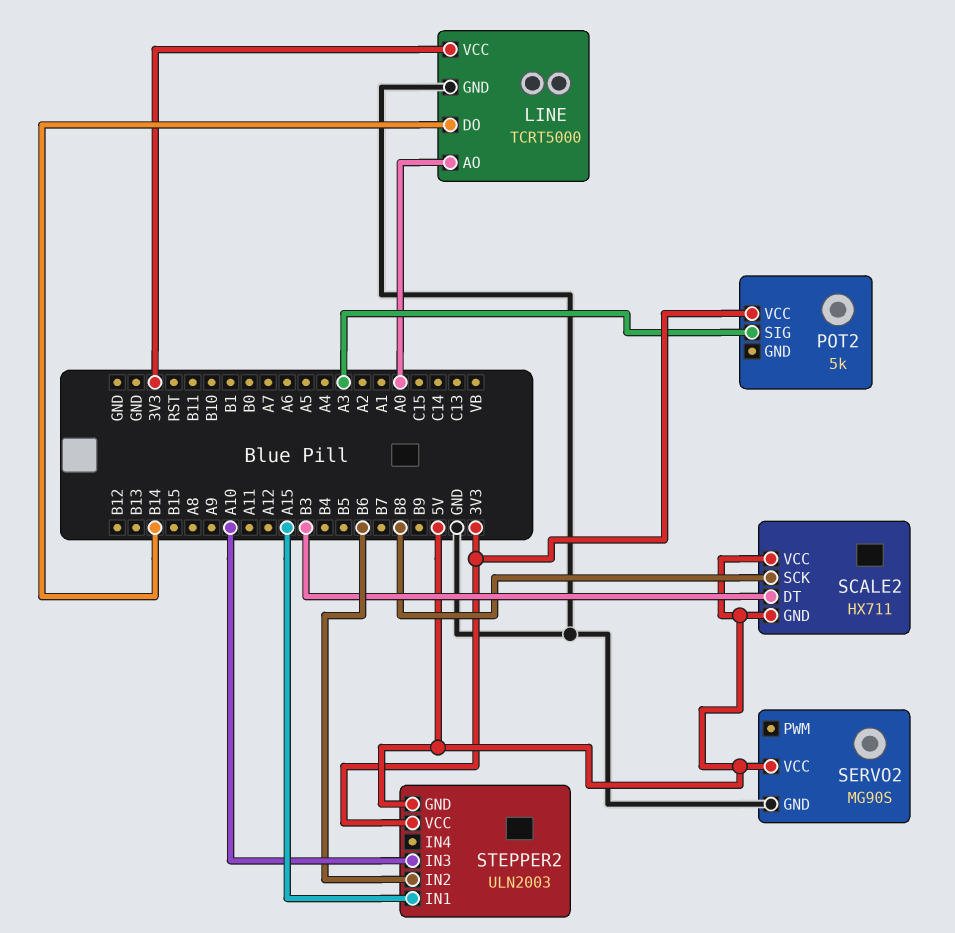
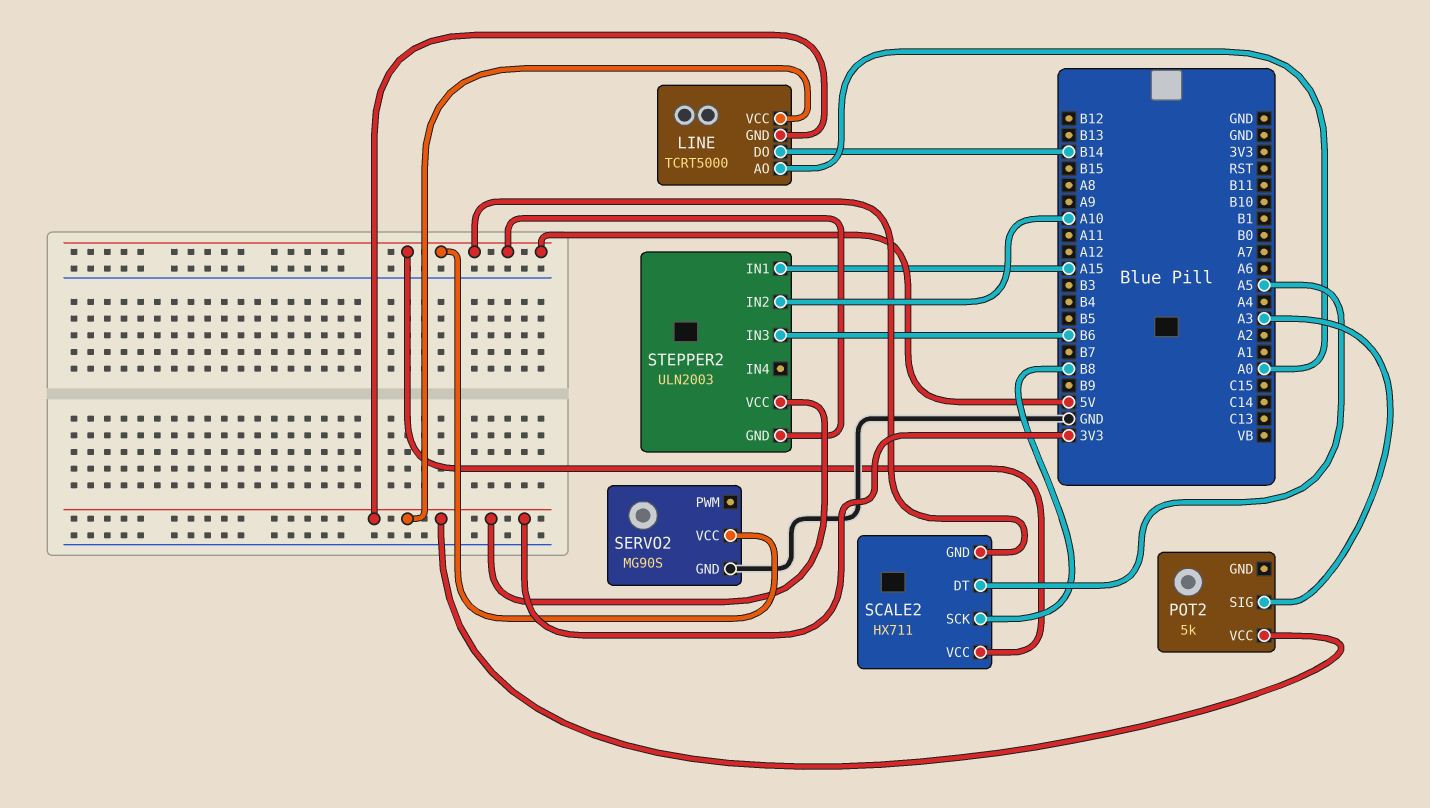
LINE pin GND: GND -> 3V3
SCALE2 pin DT: B3 -> A5
STEPPER2 pin IN2: B6 -> A10
STEPPER2 pin IN3: A10 -> B6

